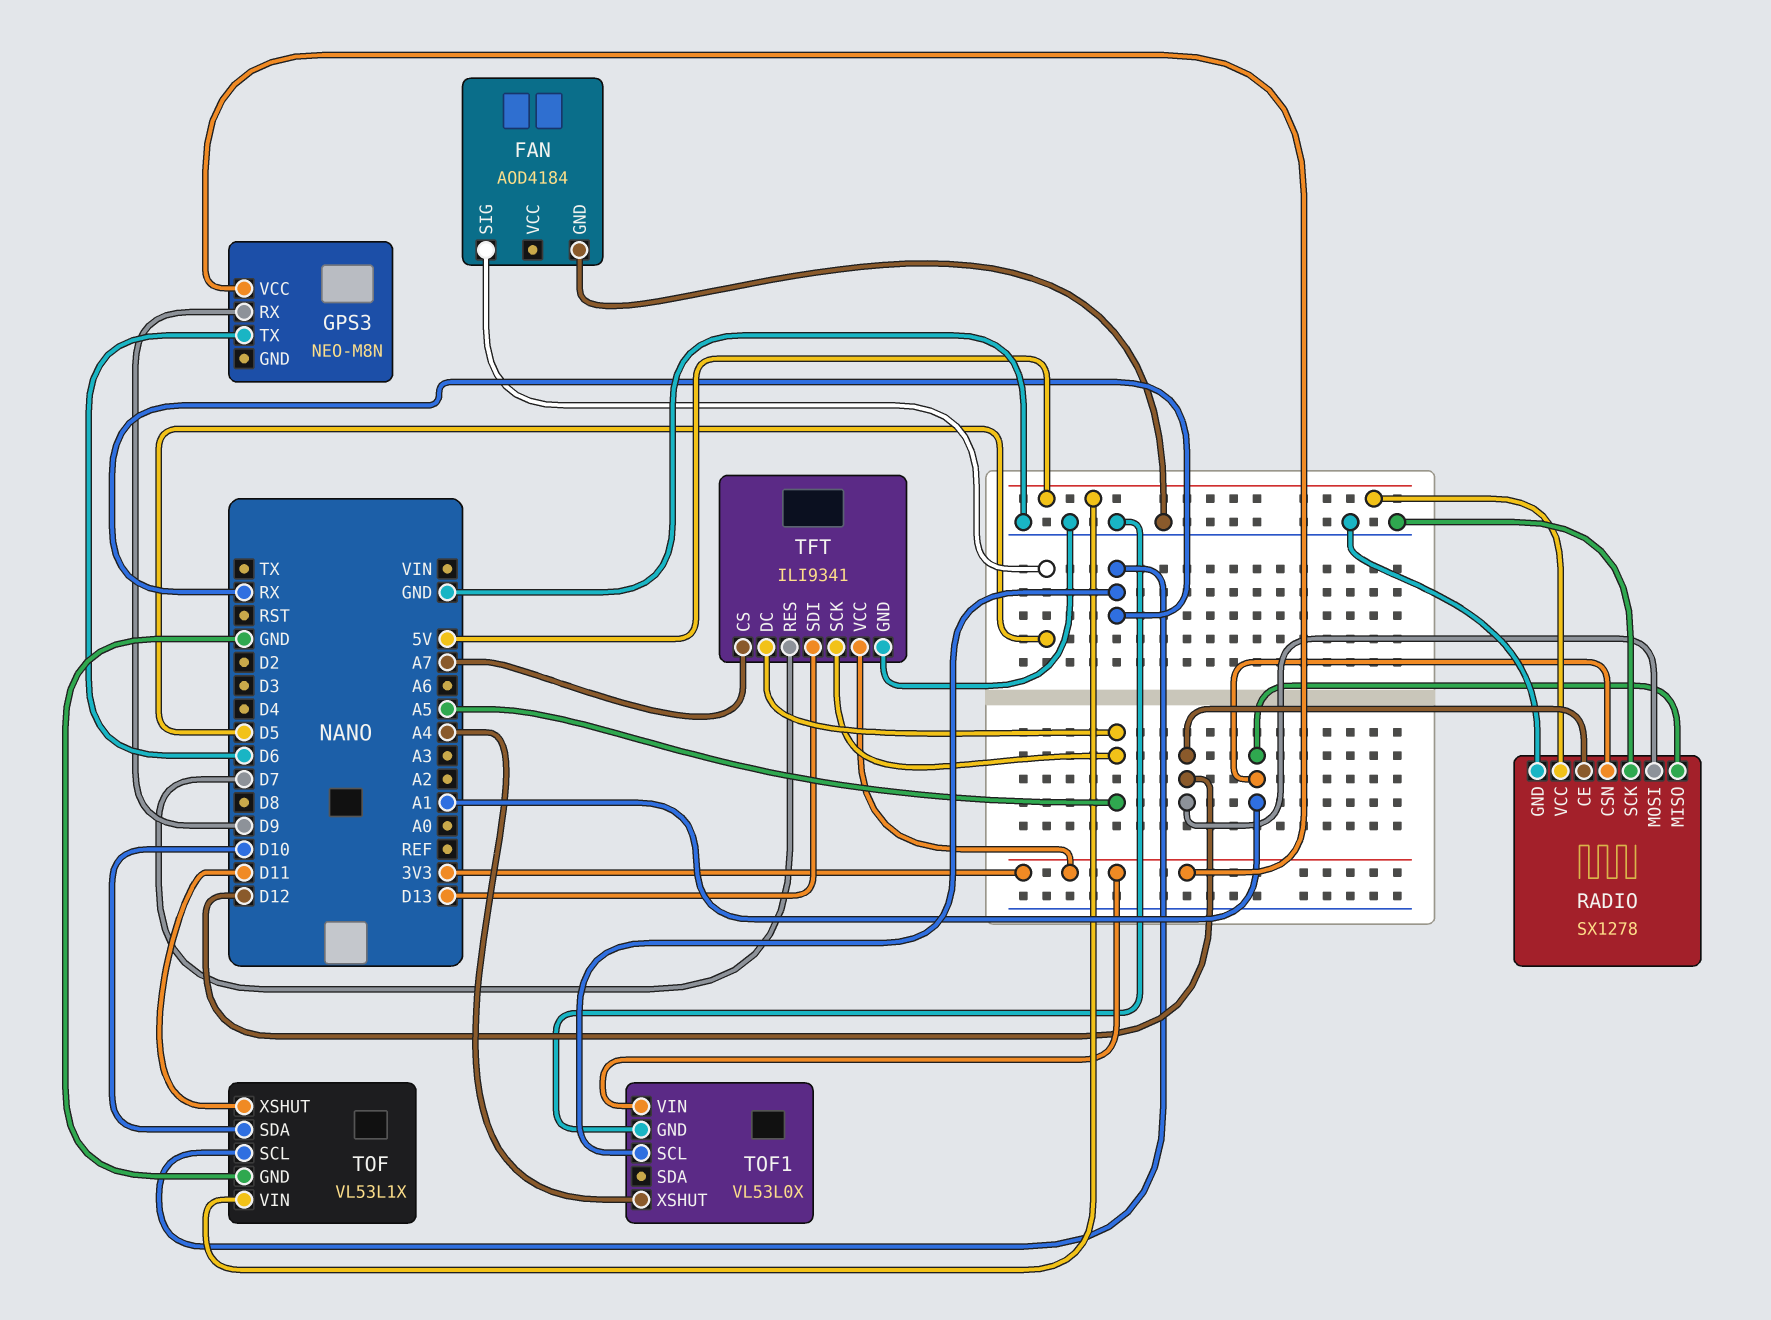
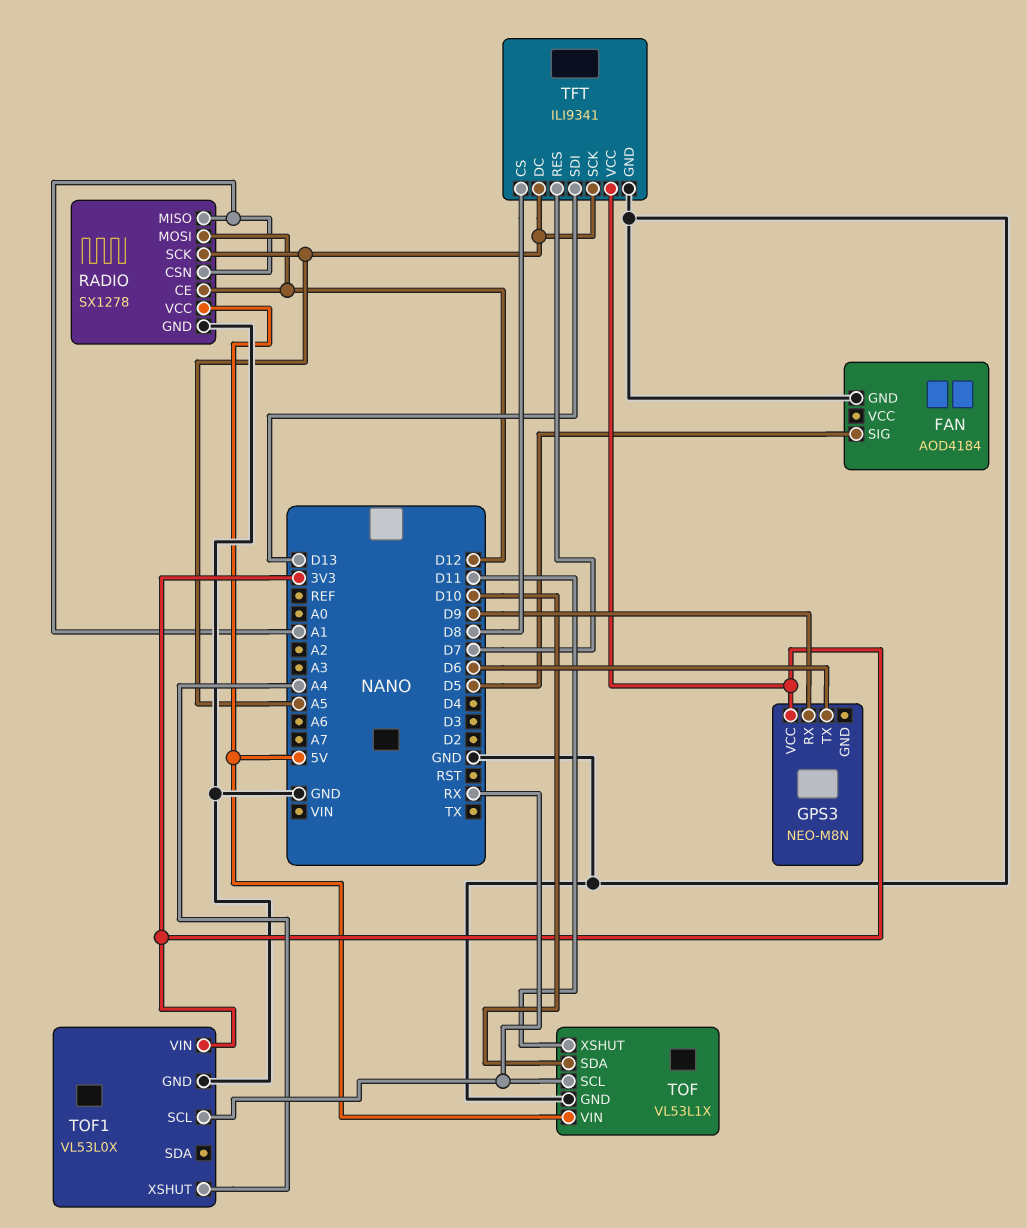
RADIO pin SCK: GND -> A5
TFT pin CS: A7 -> D8

